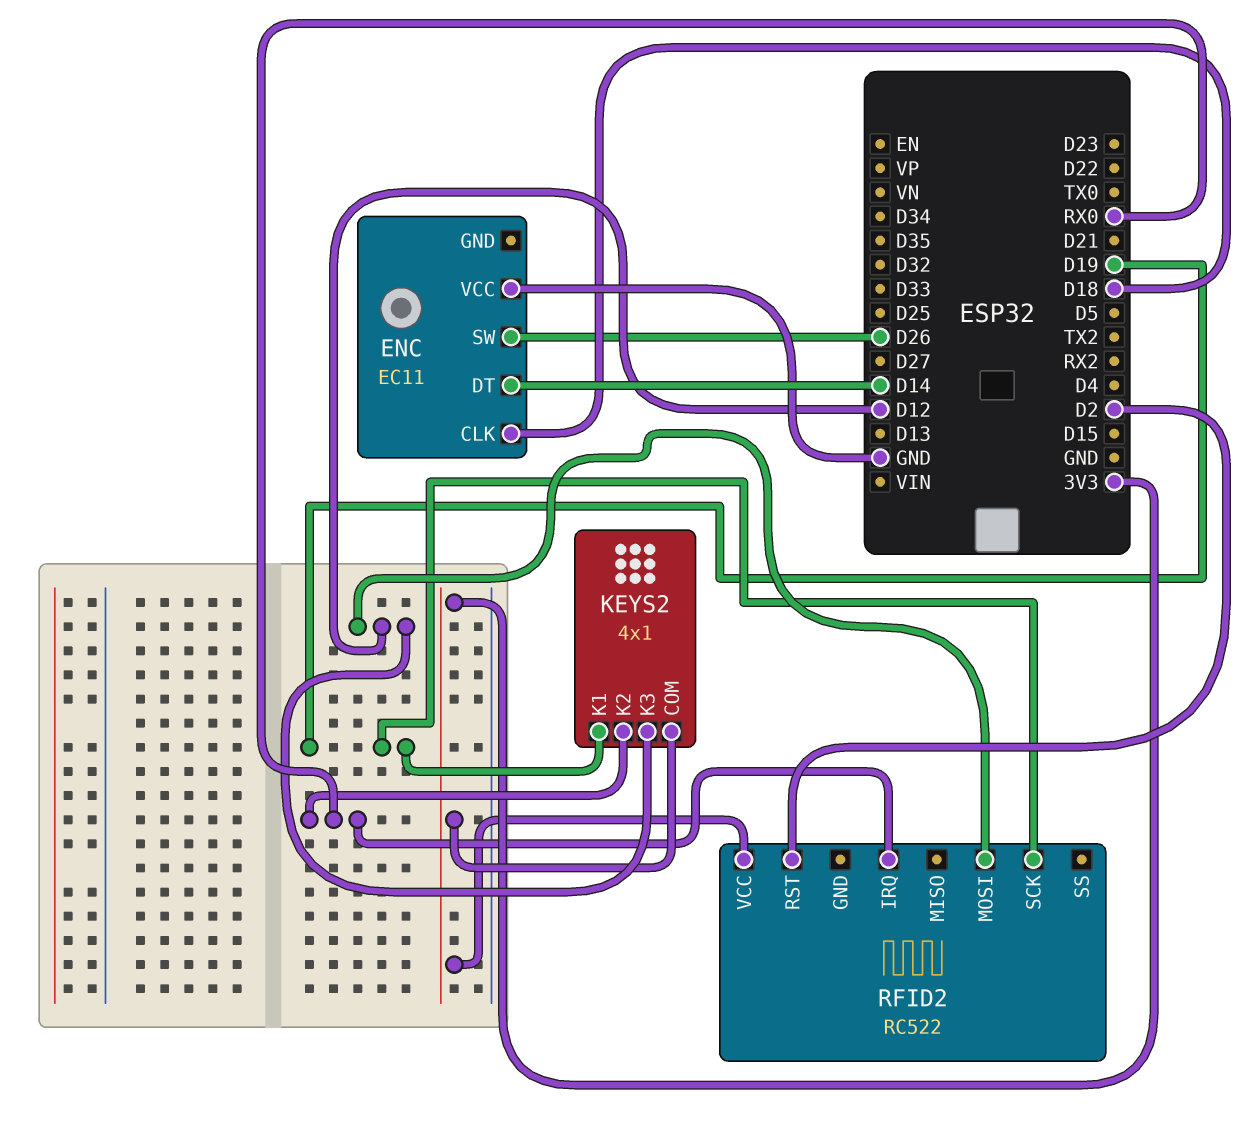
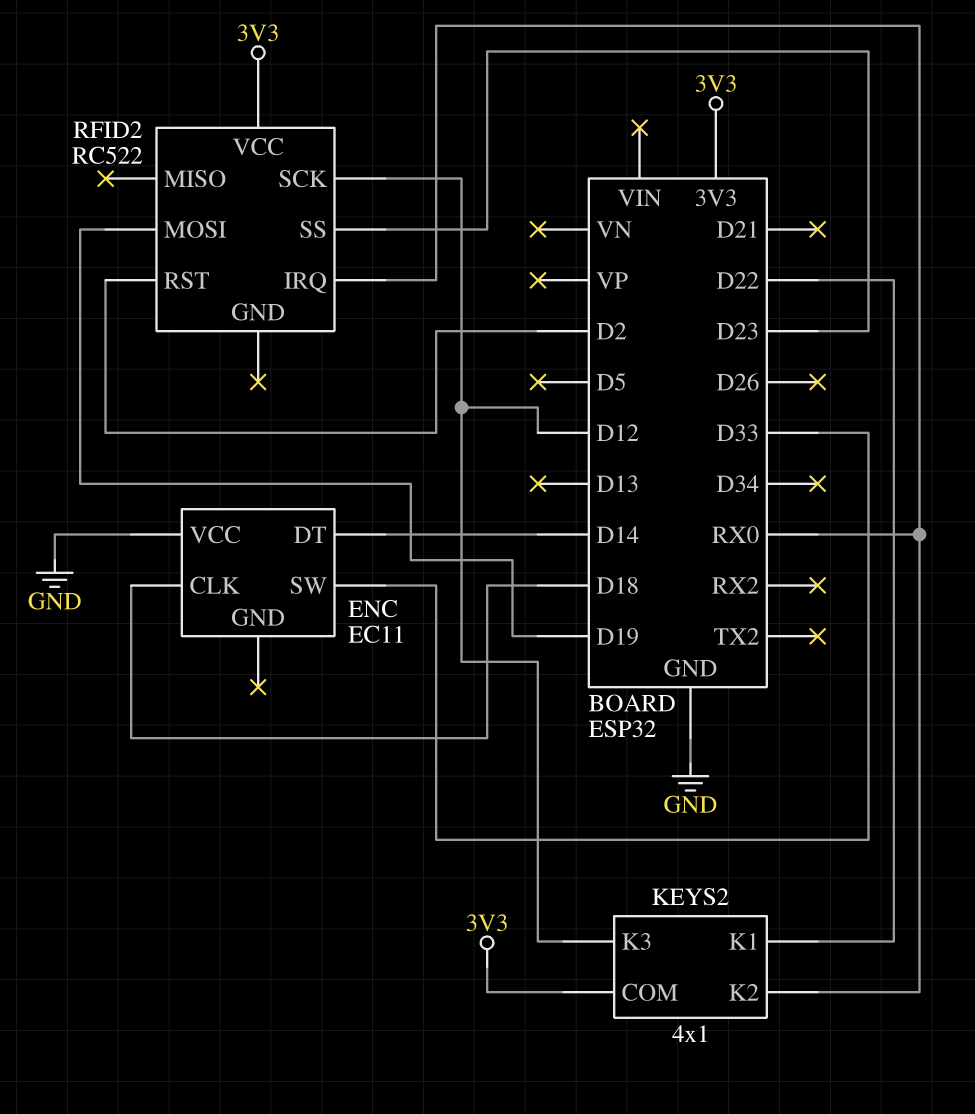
ENC pin SW: D26 -> D33
KEYS2 pin K1: D19 -> D22
RFID2 pin MOSI: D12 -> D19
RFID2 pin SCK: D19 -> D12
RFID2 pin SS: none -> D23

